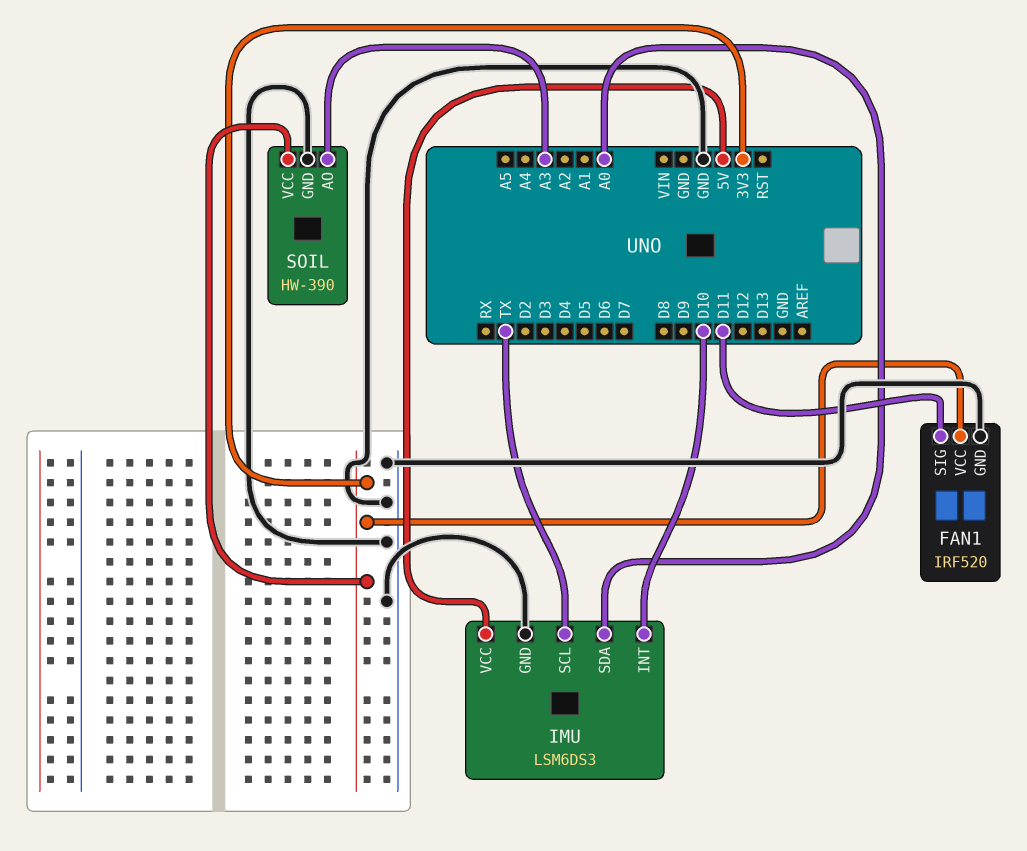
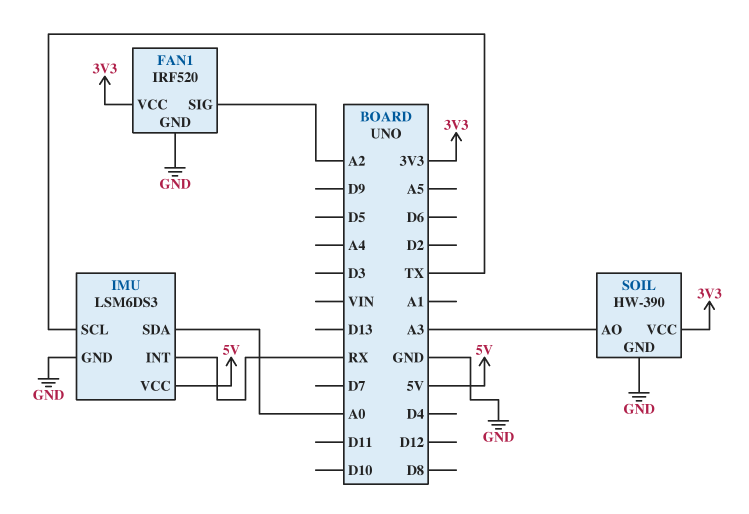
FAN1 pin SIG: D11 -> A2
IMU pin INT: D10 -> RX

